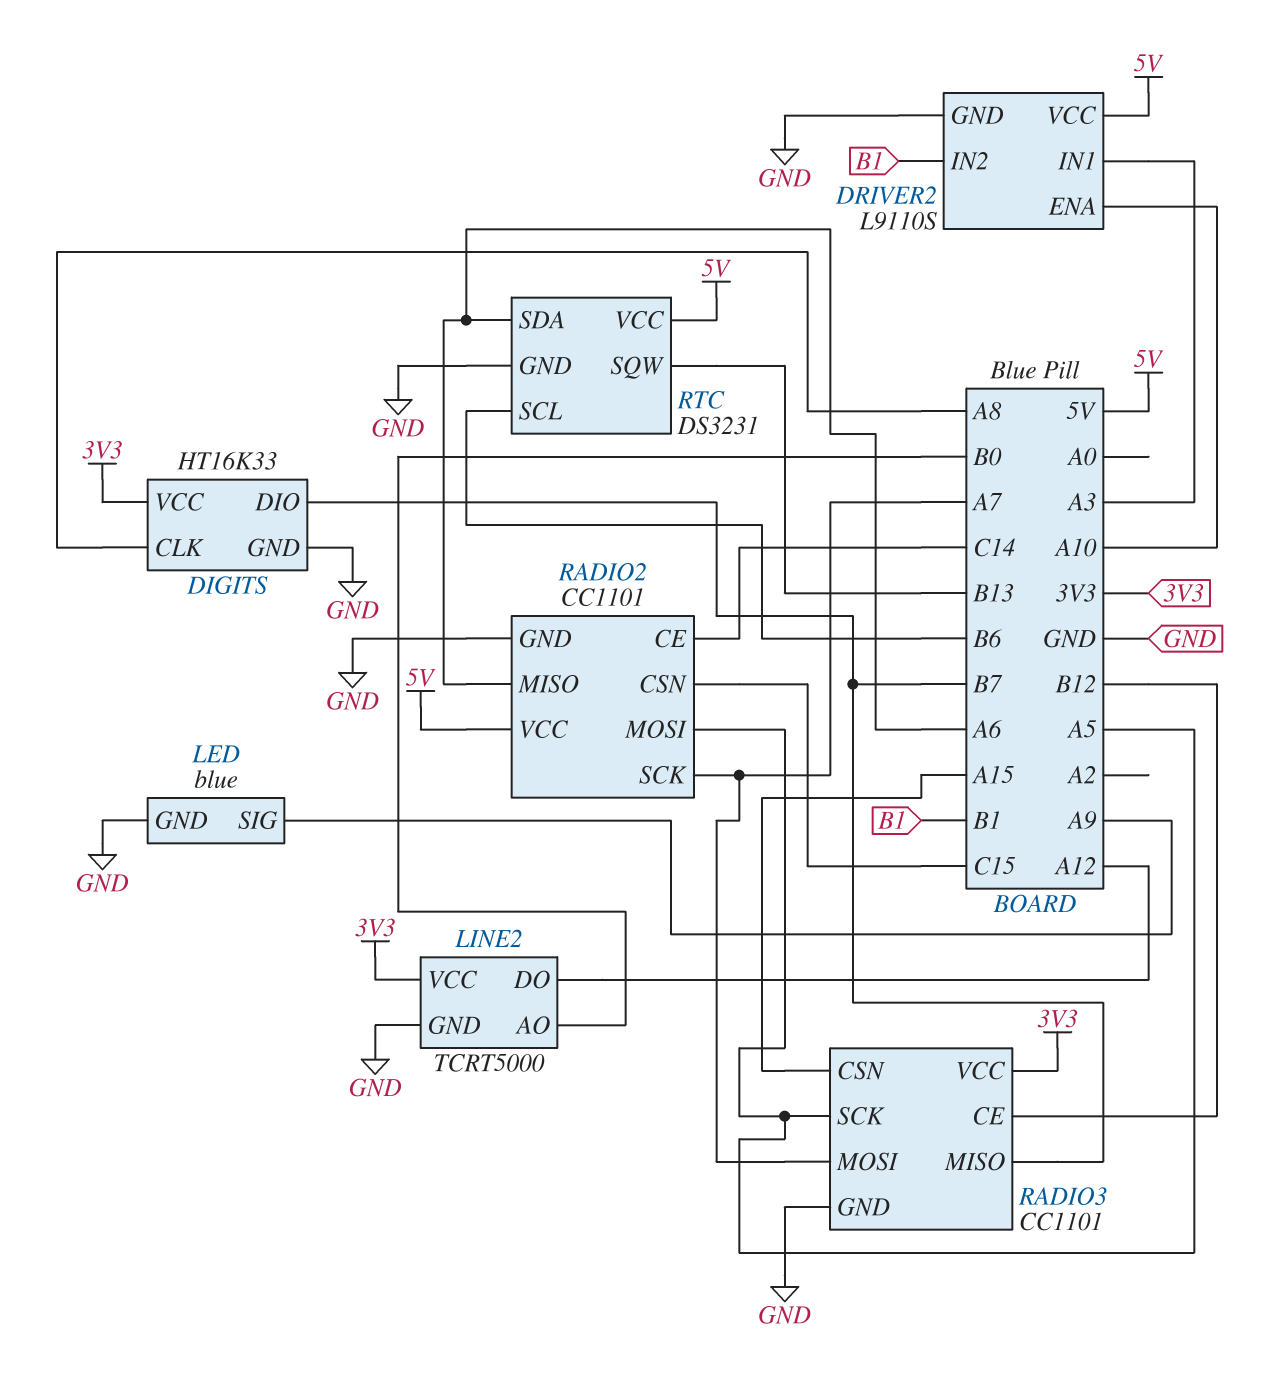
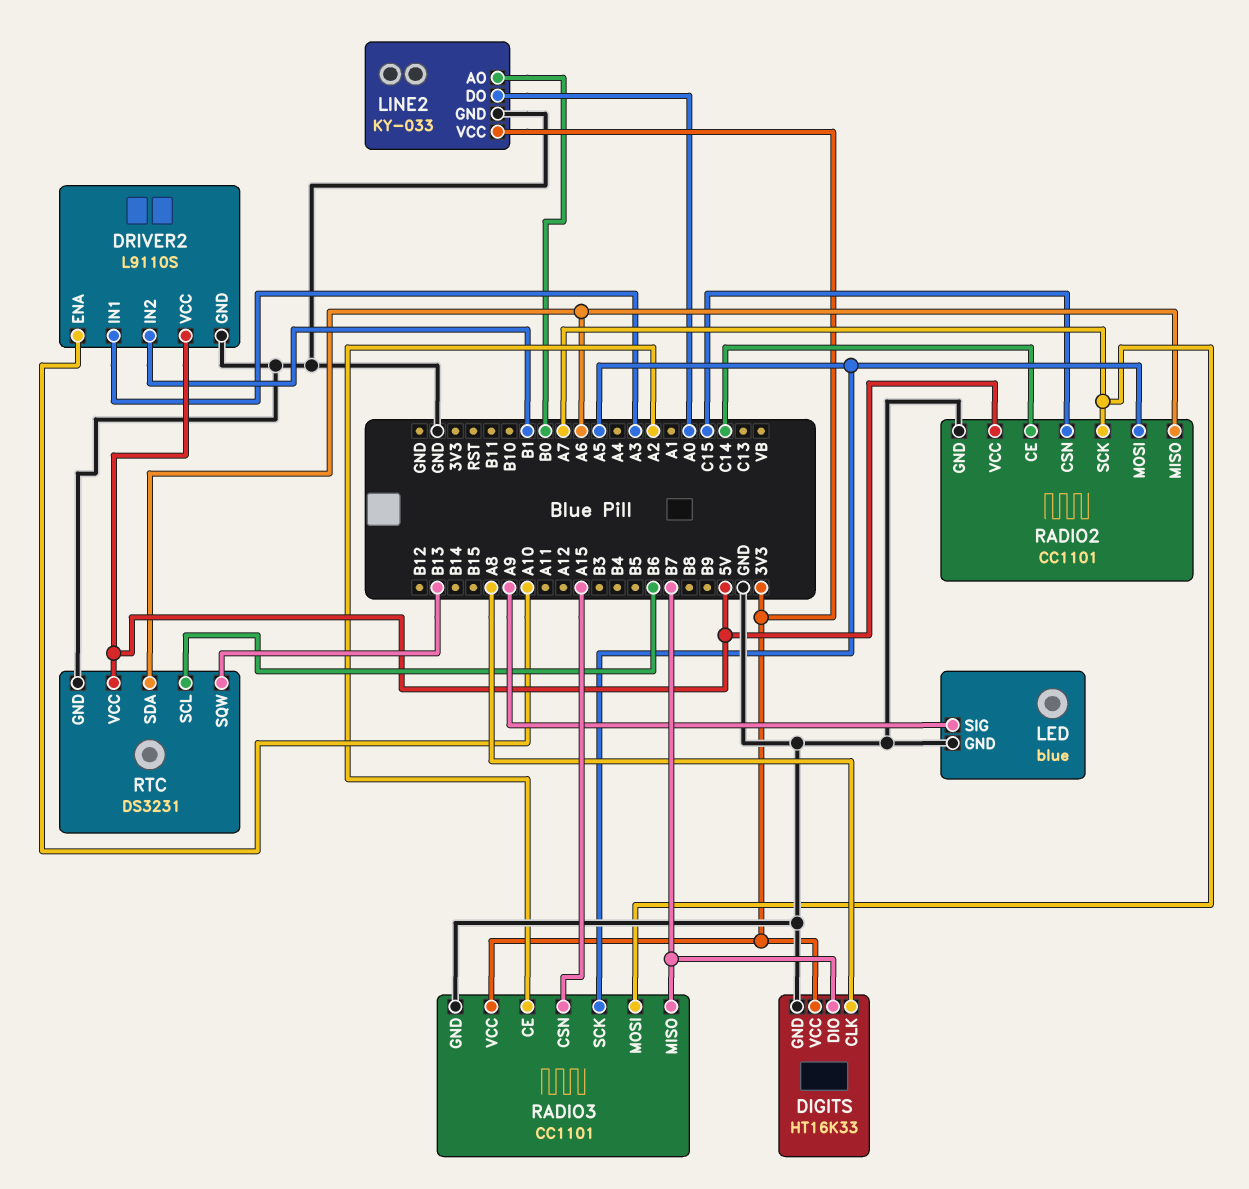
LINE2: TCRT5000 -> KY-033
LINE2 pin DO: A12 -> A0
RADIO3 pin CE: B12 -> A2

